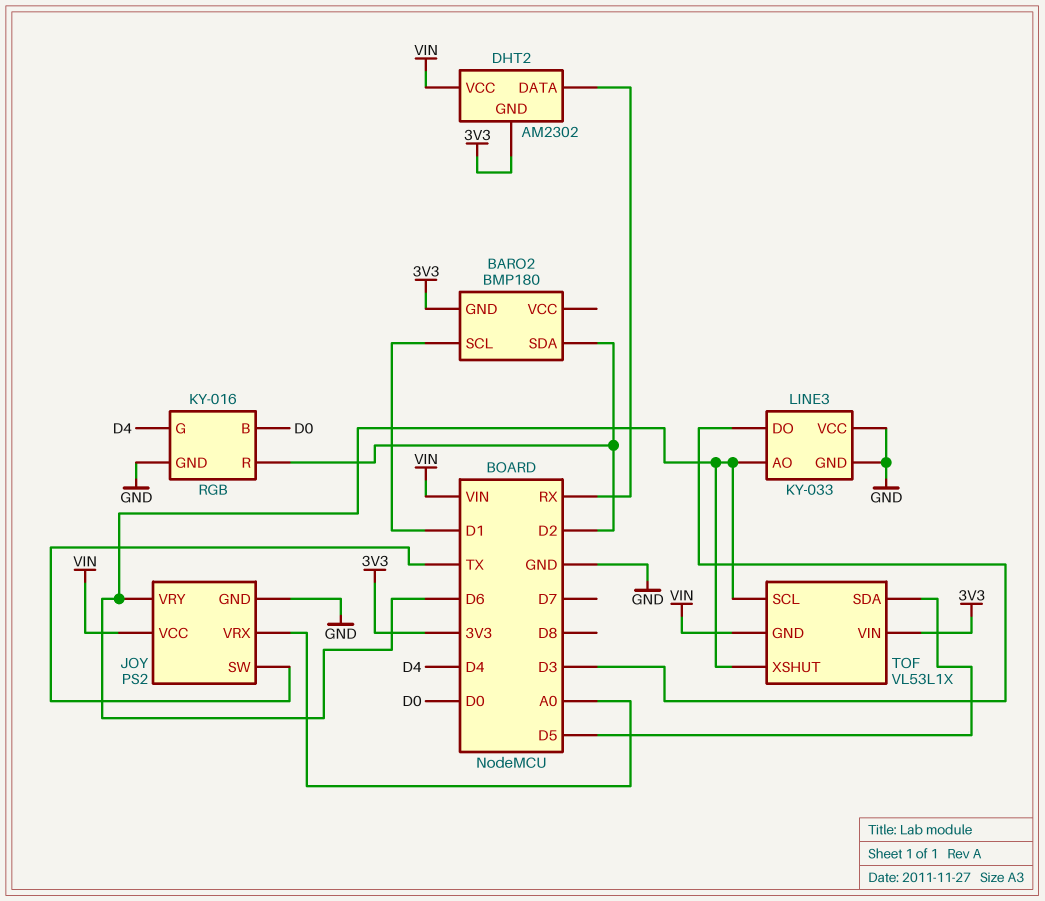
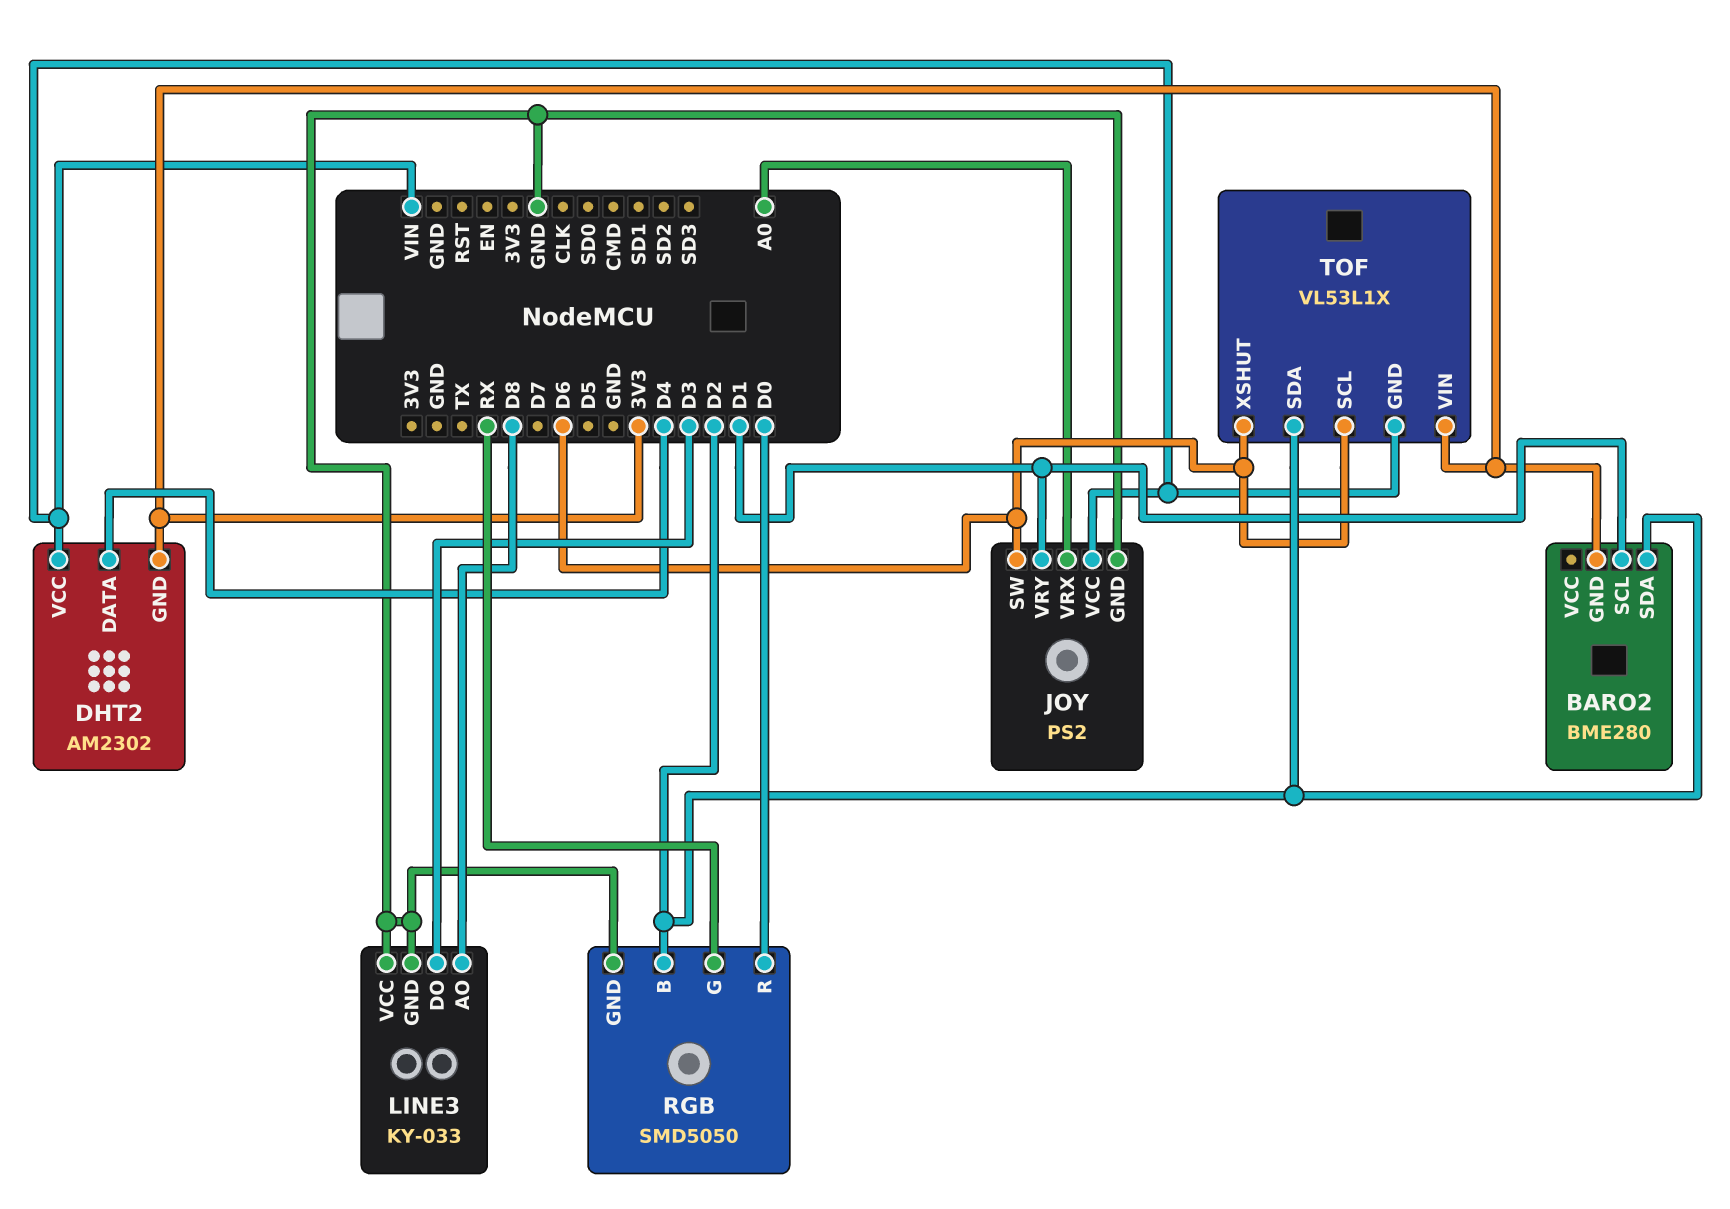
BARO2: BMP180 -> BME280
DHT2 pin DATA: RX -> D4
JOY pin SW: TX -> D6
JOY pin VRY: D6 -> D1
LINE3 pin AO: D6 -> D8
RGB: KY-016 -> SMD5050
RGB pin B: D0 -> D2
RGB pin G: D4 -> RX
RGB pin R: D2 -> D0
TOF pin SDA: D5 -> D2

